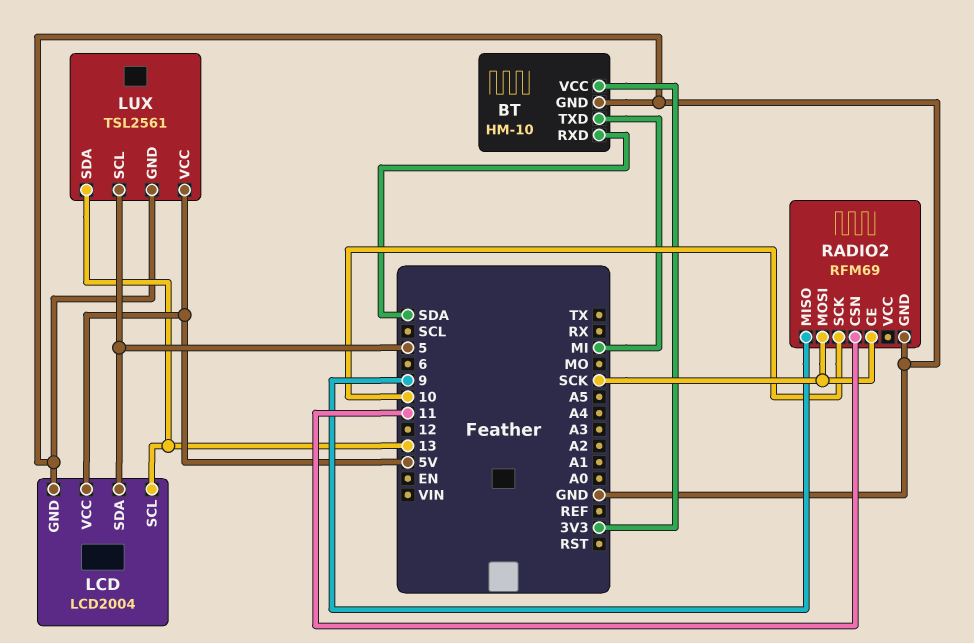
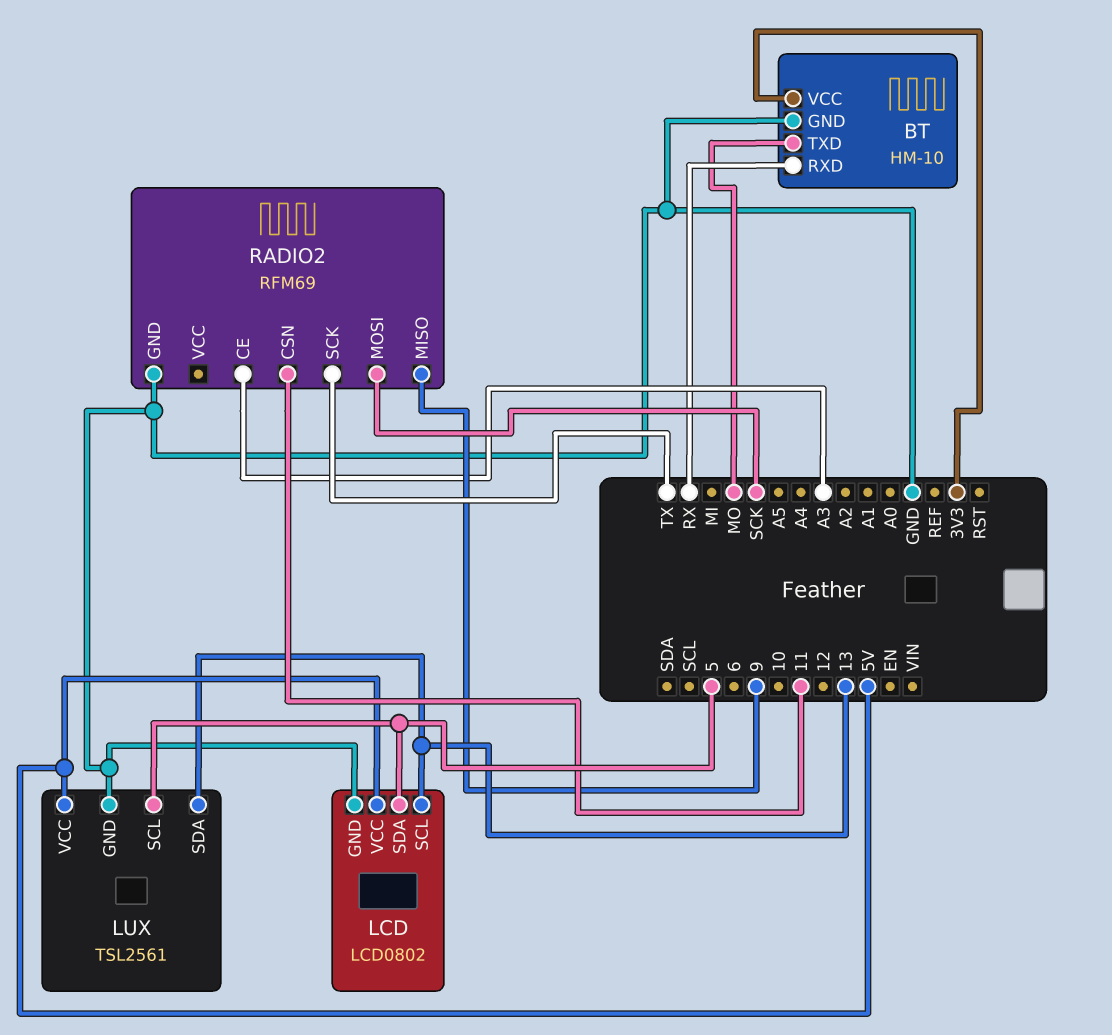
BT pin RXD: SDA -> RX
BT pin TXD: MI -> MO
LCD: LCD2004 -> LCD0802
RADIO2 pin CE: SCK -> A3
RADIO2 pin SCK: 10 -> TX

